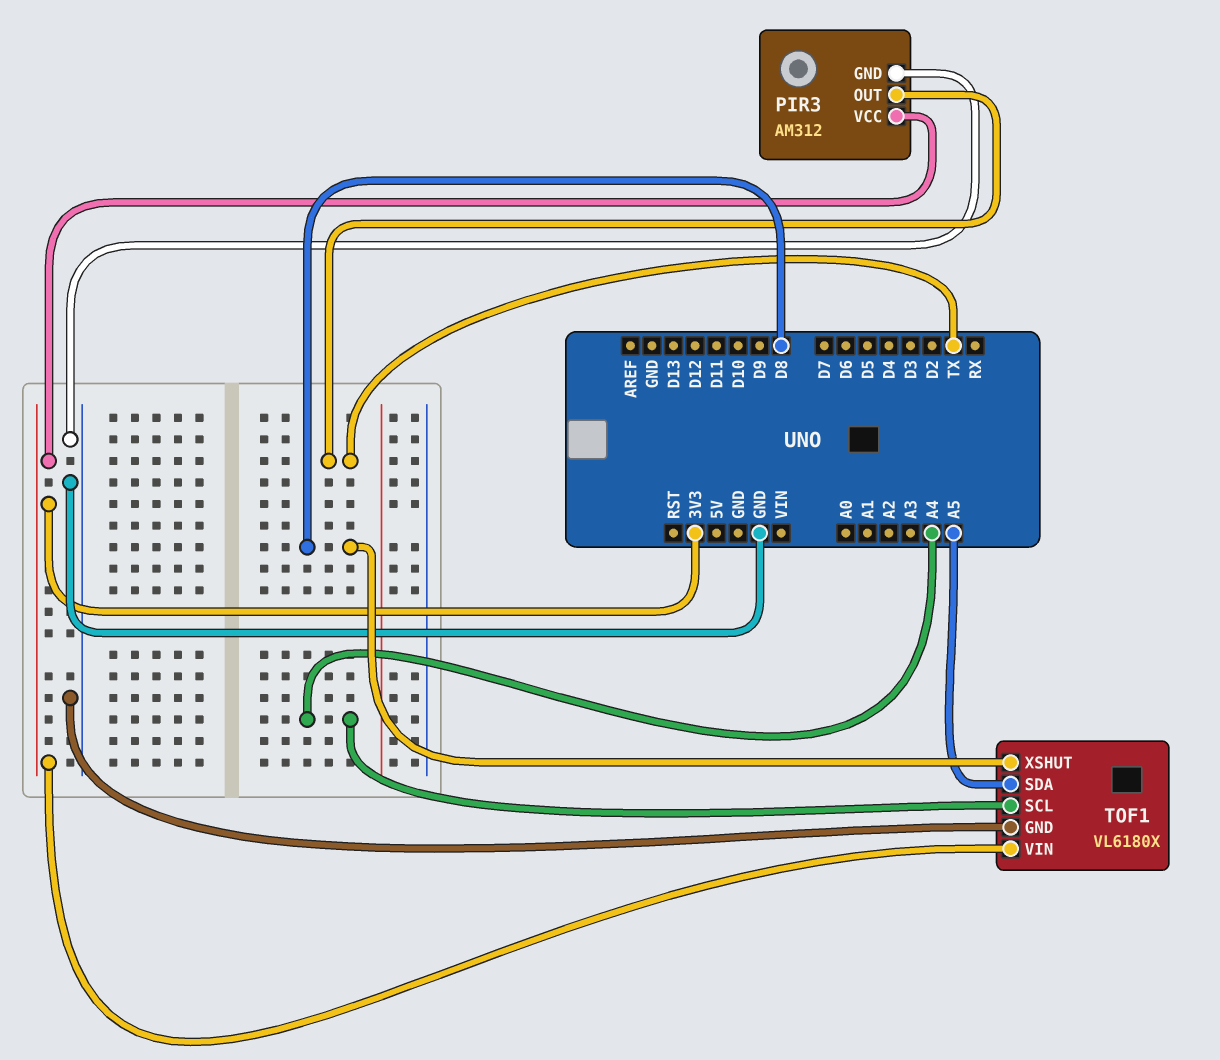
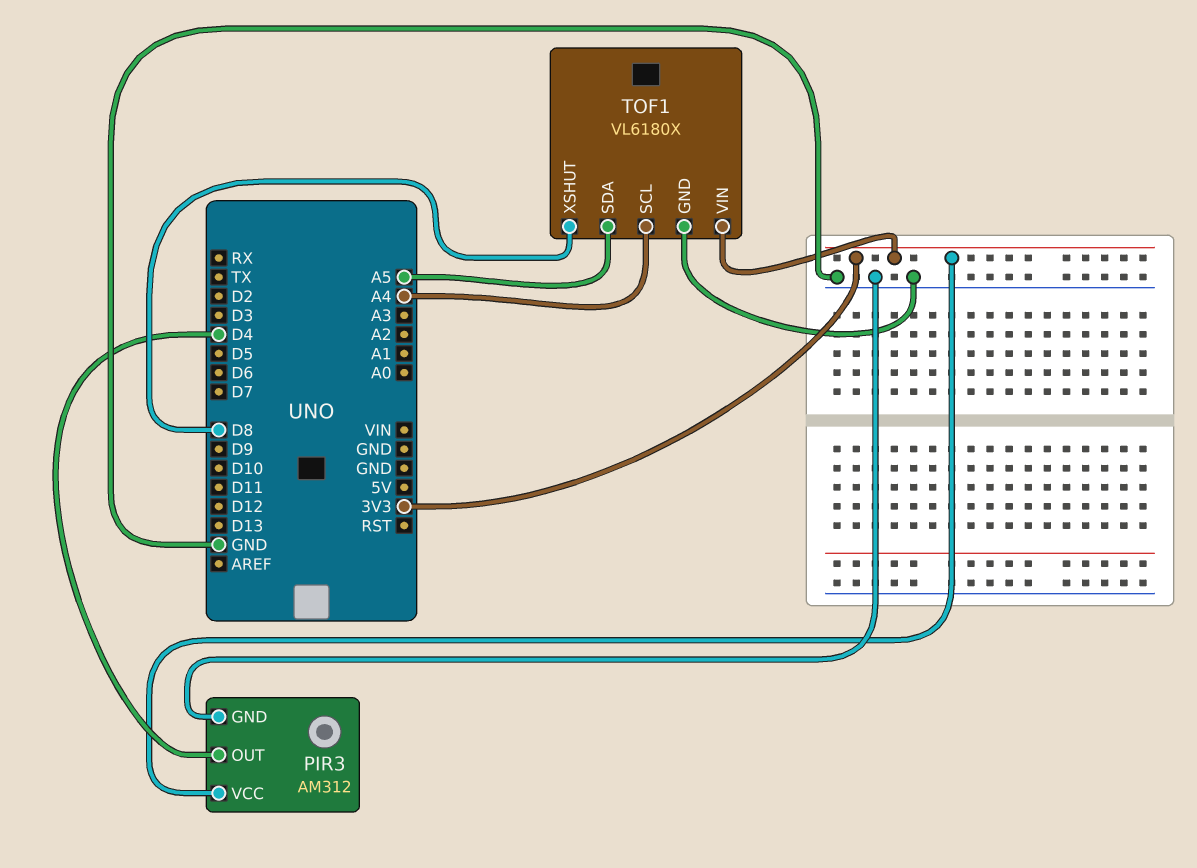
PIR3 pin OUT: TX -> D4

